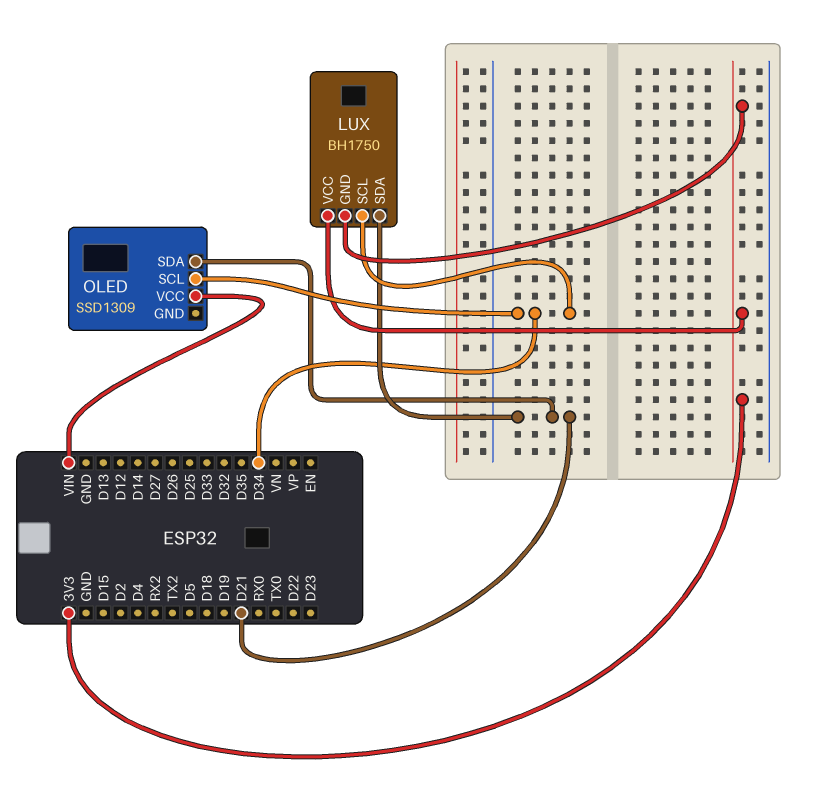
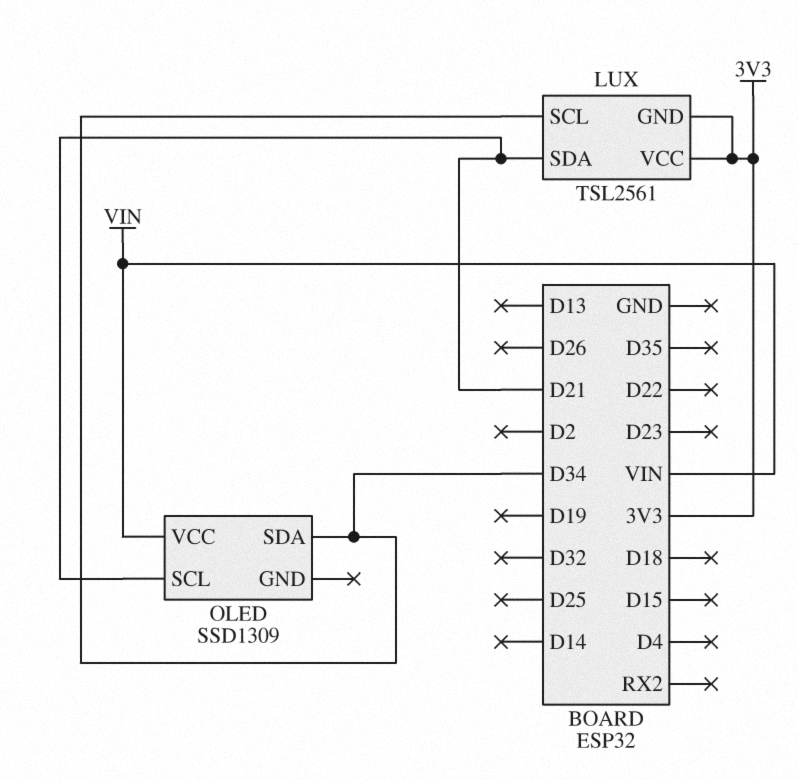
LUX: BH1750 -> TSL2561
OLED pin SCL: D34 -> D21
OLED pin SDA: D21 -> D34

